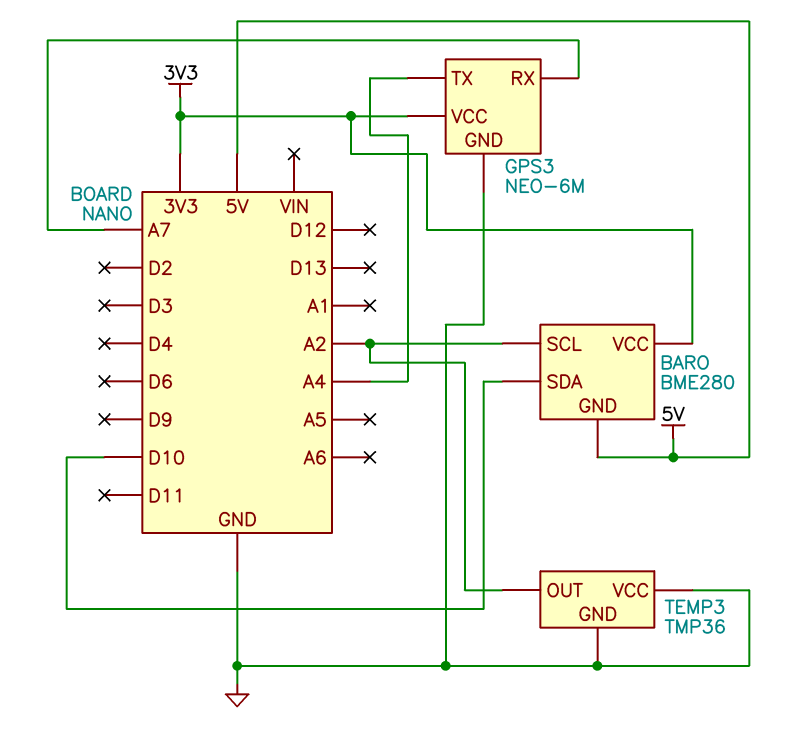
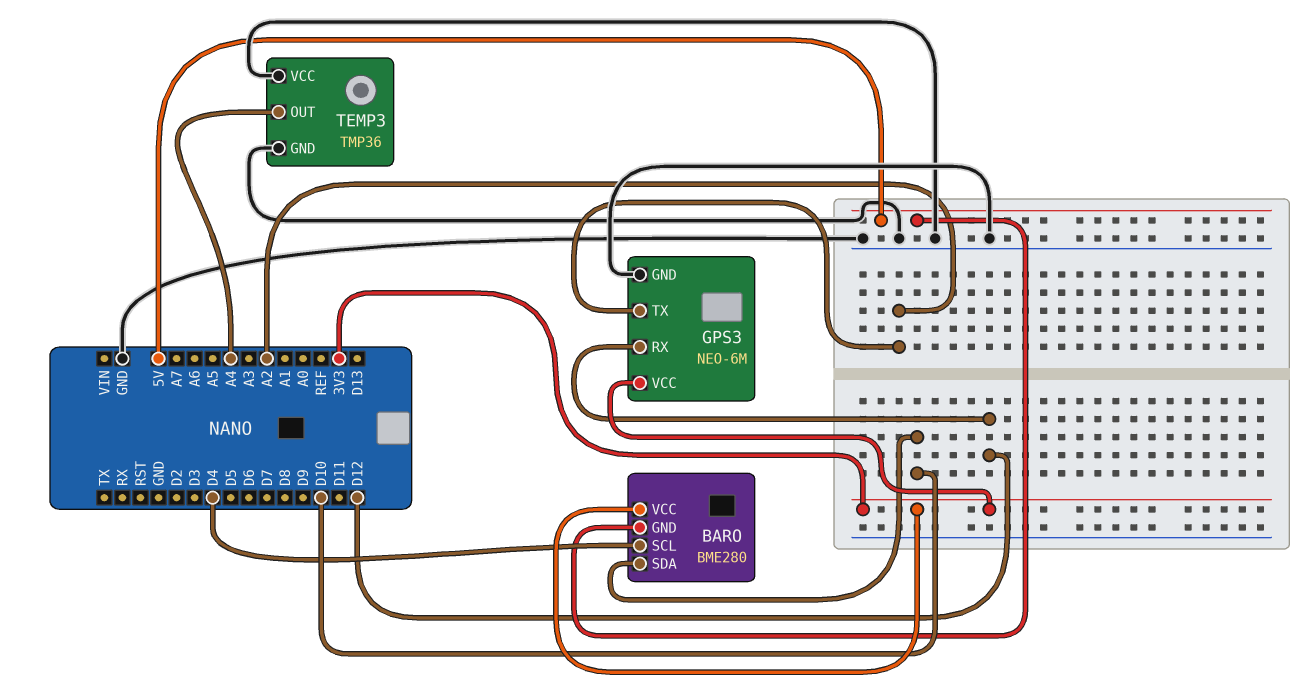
BARO pin SCL: A2 -> D4
GPS3 pin RX: A7 -> D12
GPS3 pin TX: A4 -> A2
TEMP3 pin OUT: A2 -> A4

